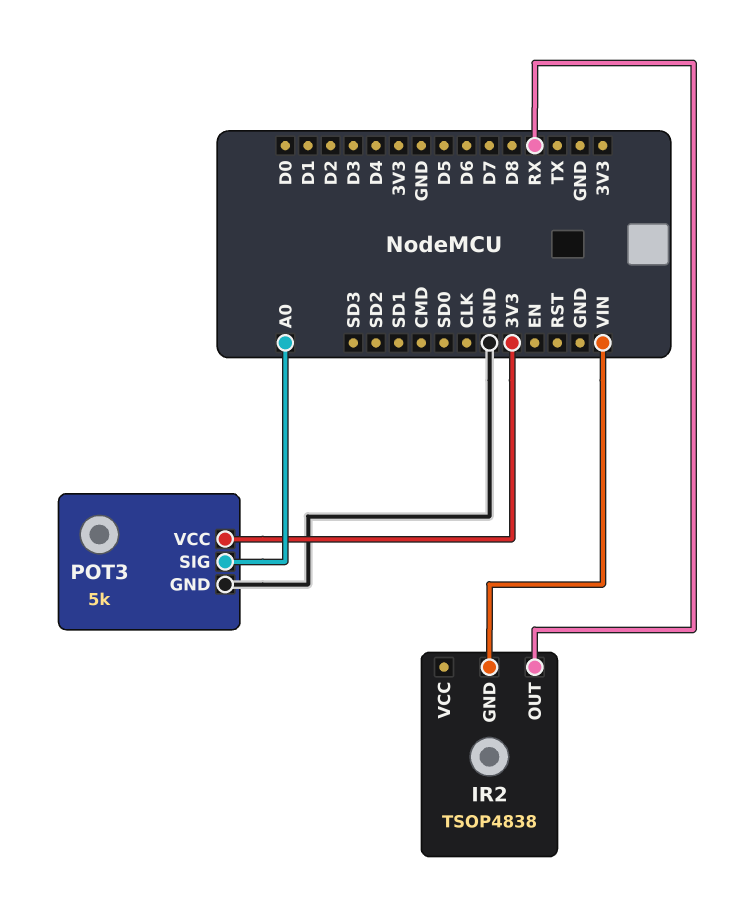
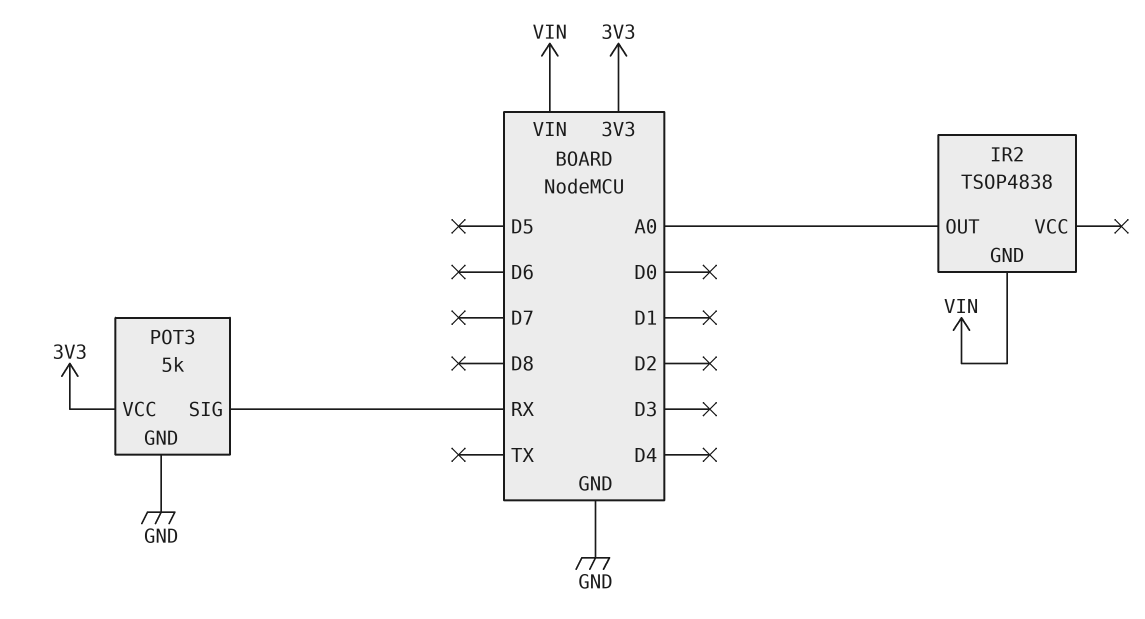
IR2 pin OUT: RX -> A0
POT3 pin SIG: A0 -> RX

